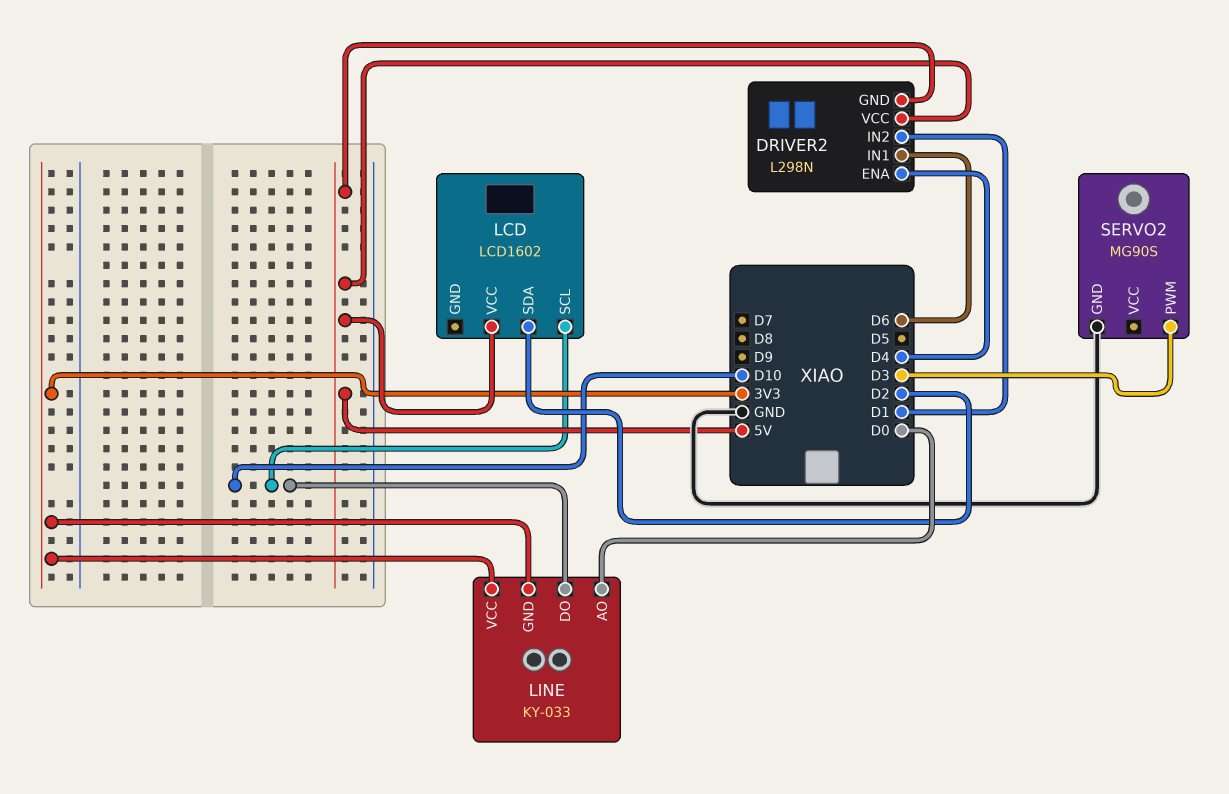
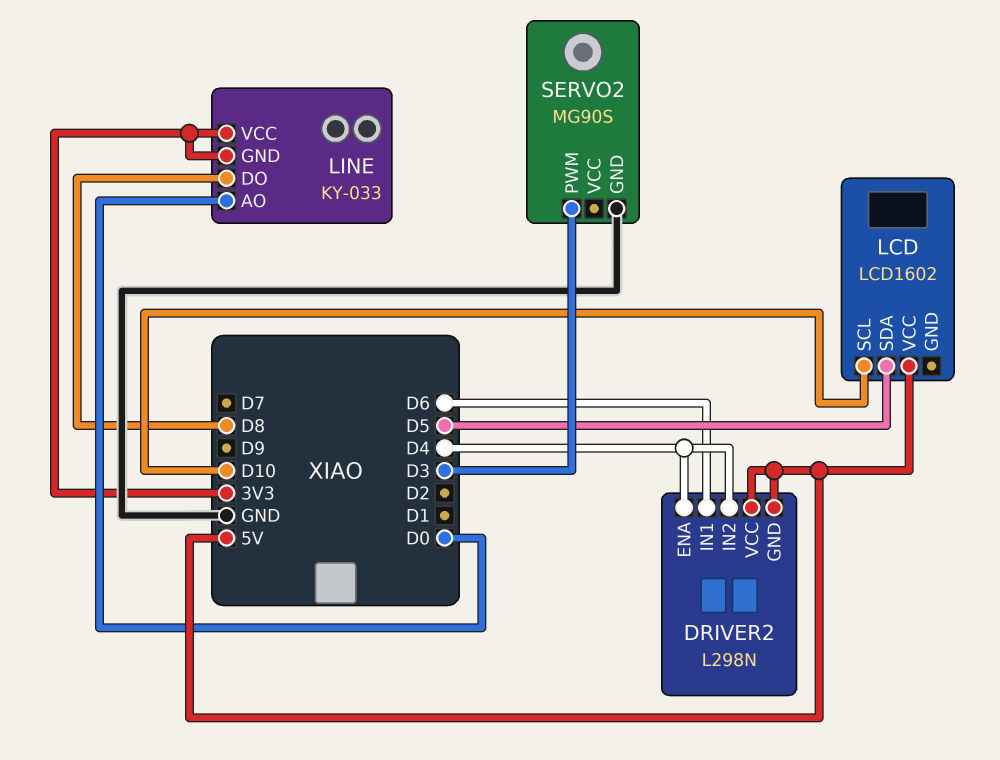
DRIVER2 pin IN2: D1 -> D4
LCD pin SDA: D2 -> D5
LINE pin DO: D10 -> D8

